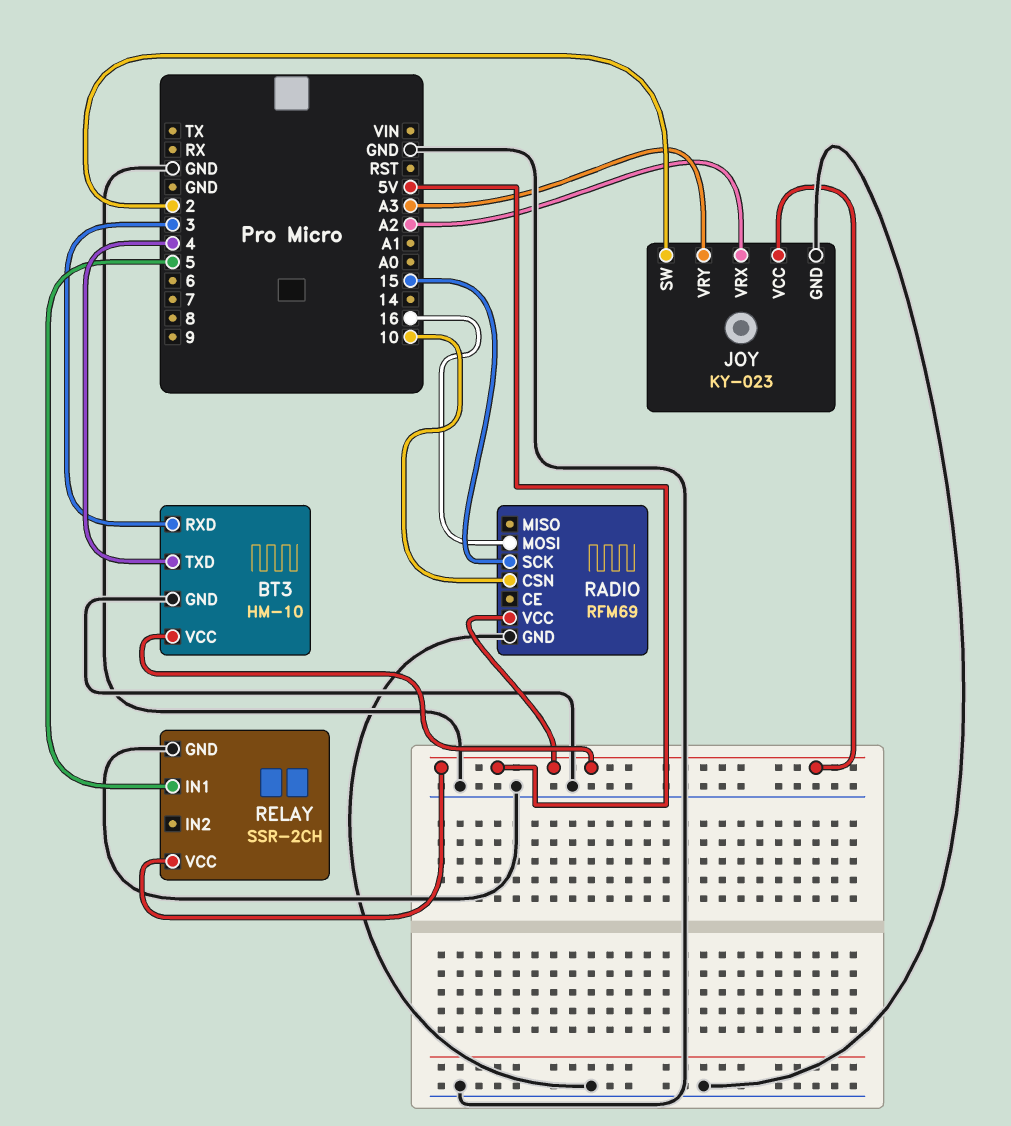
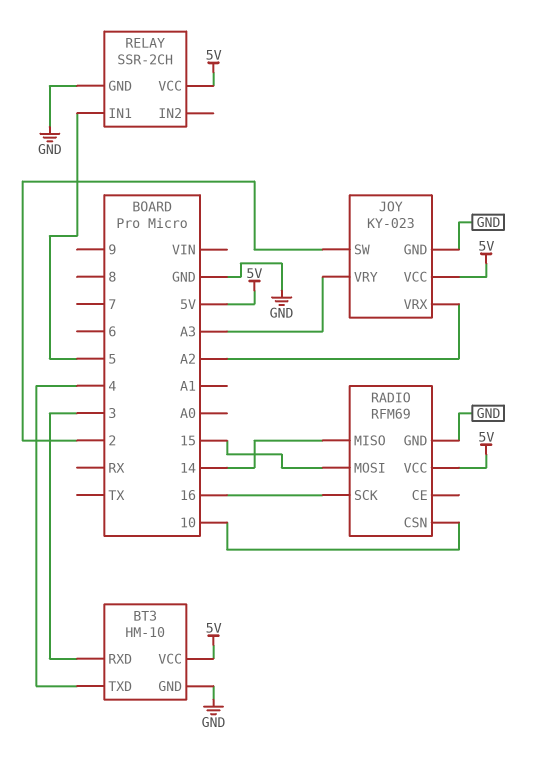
RADIO pin MISO: none -> 14
RADIO pin MOSI: 16 -> 15
RADIO pin SCK: 15 -> 16

